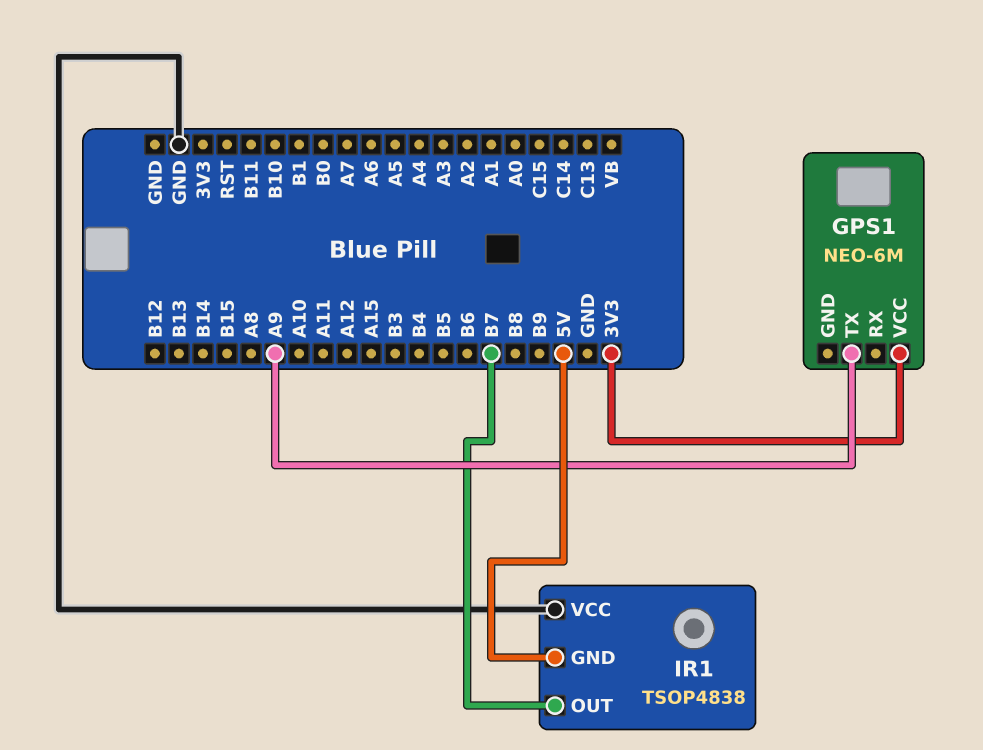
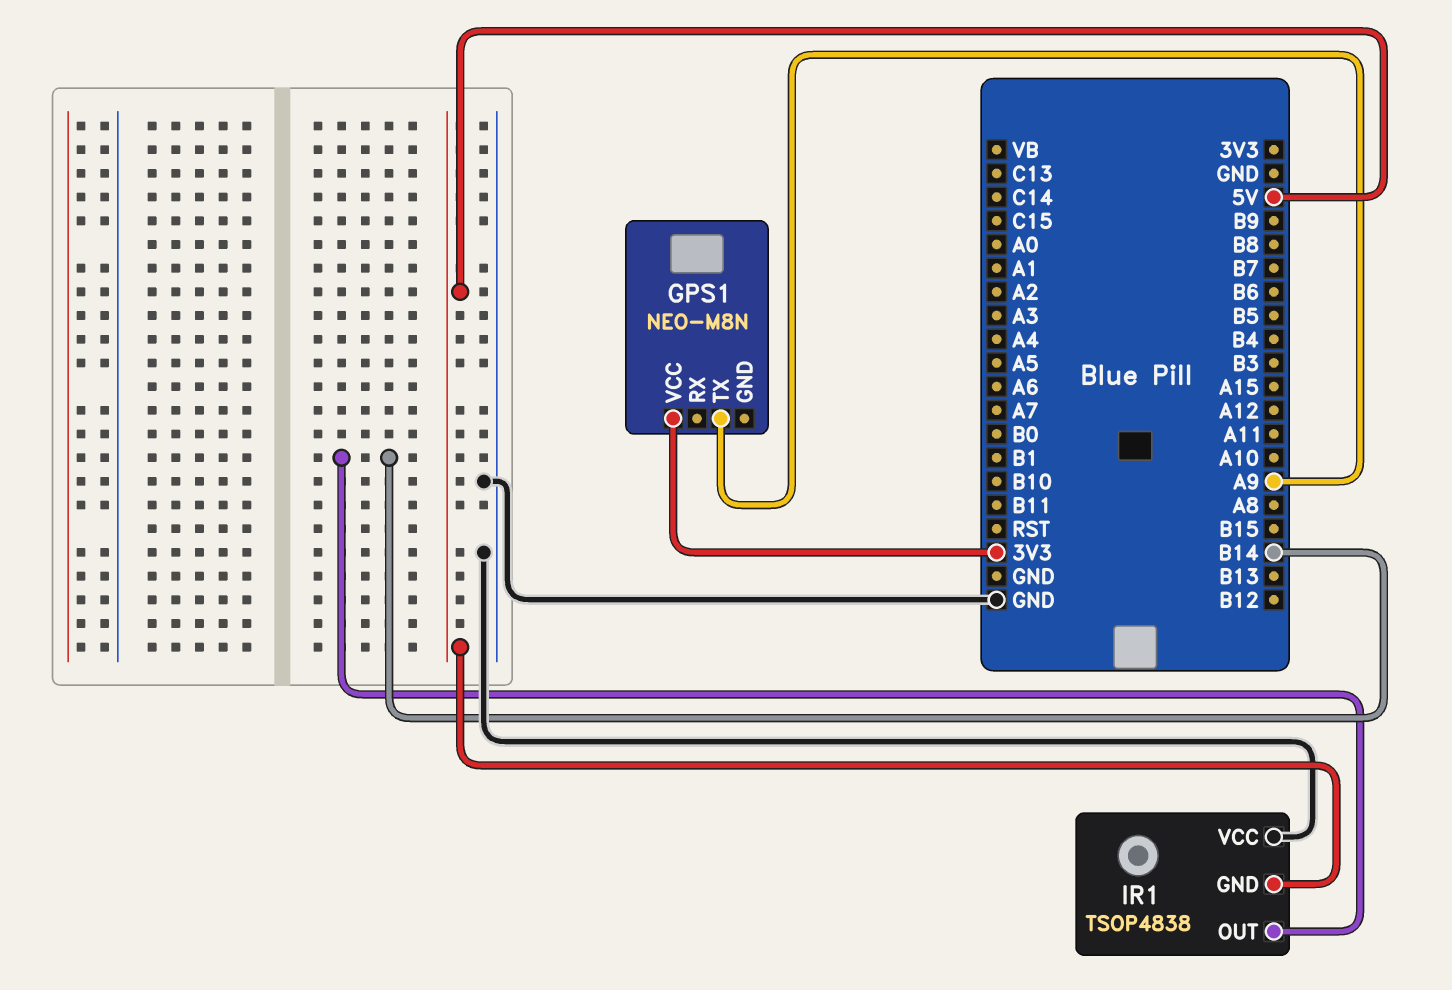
GPS1: NEO-6M -> NEO-M8N
IR1 pin OUT: B7 -> B14

